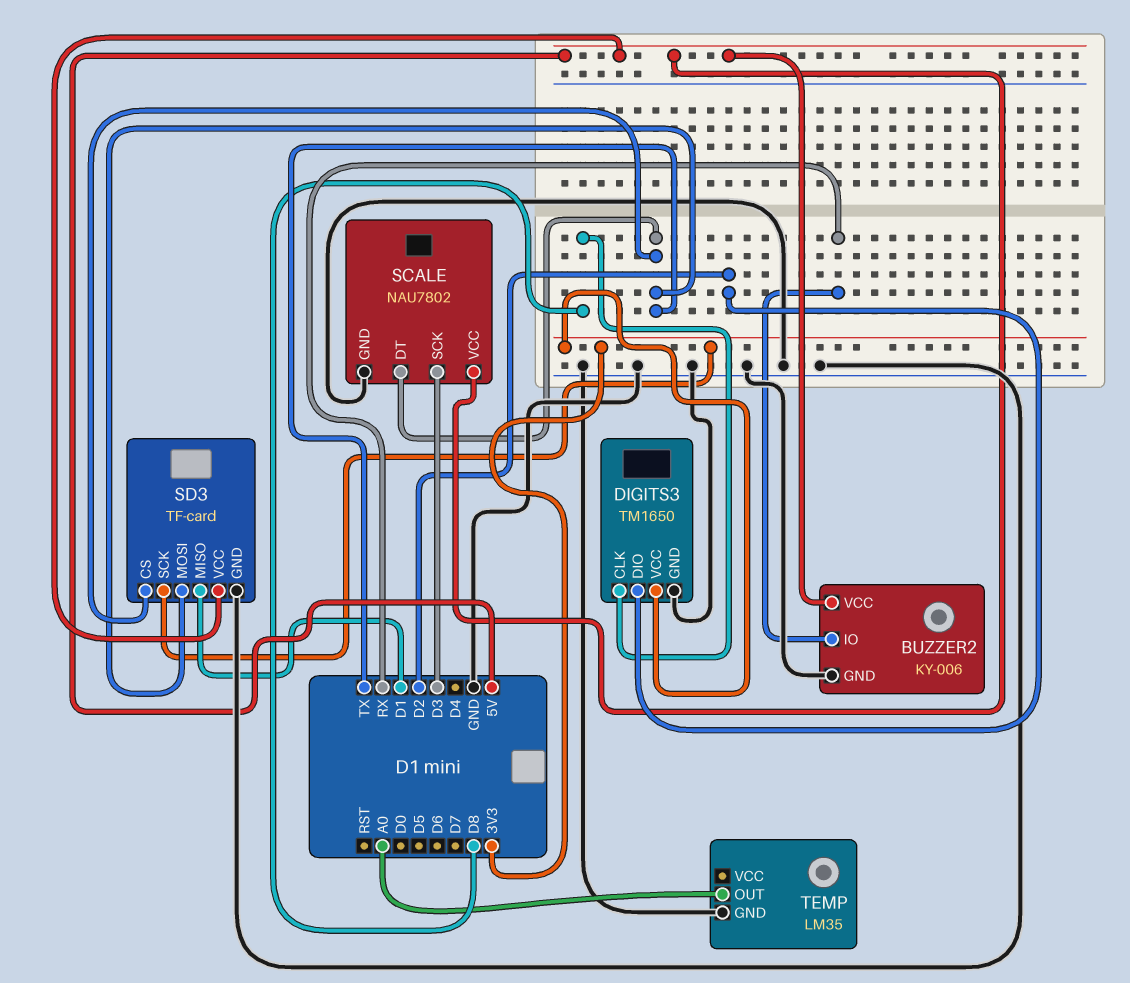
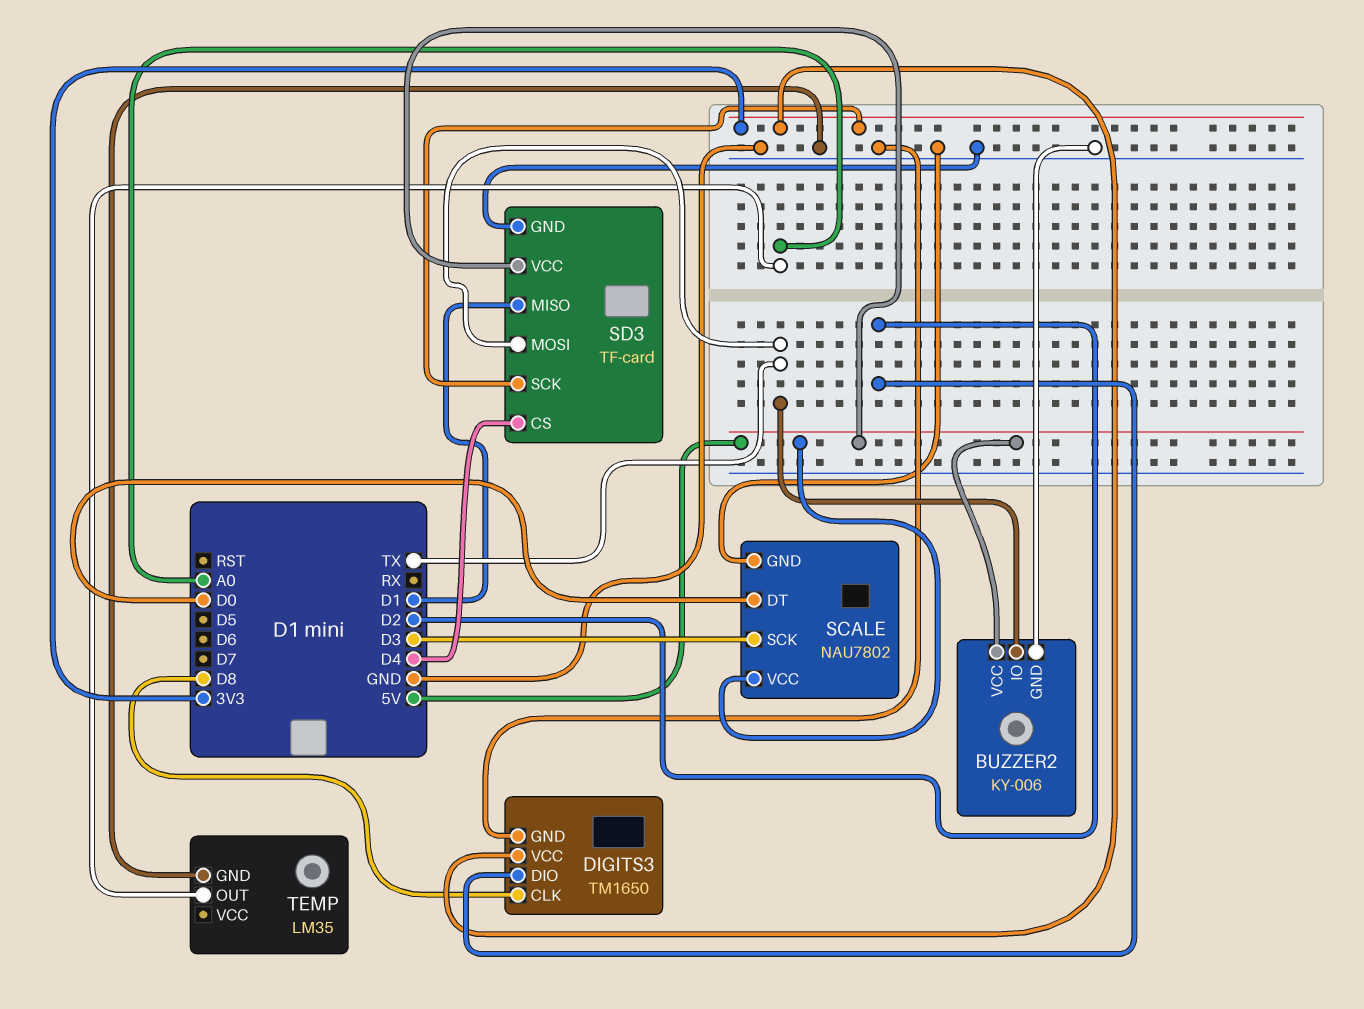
BUZZER2 pin IO: RX -> TX
SCALE pin DT: TX -> D0
SD3 pin CS: TX -> D4

